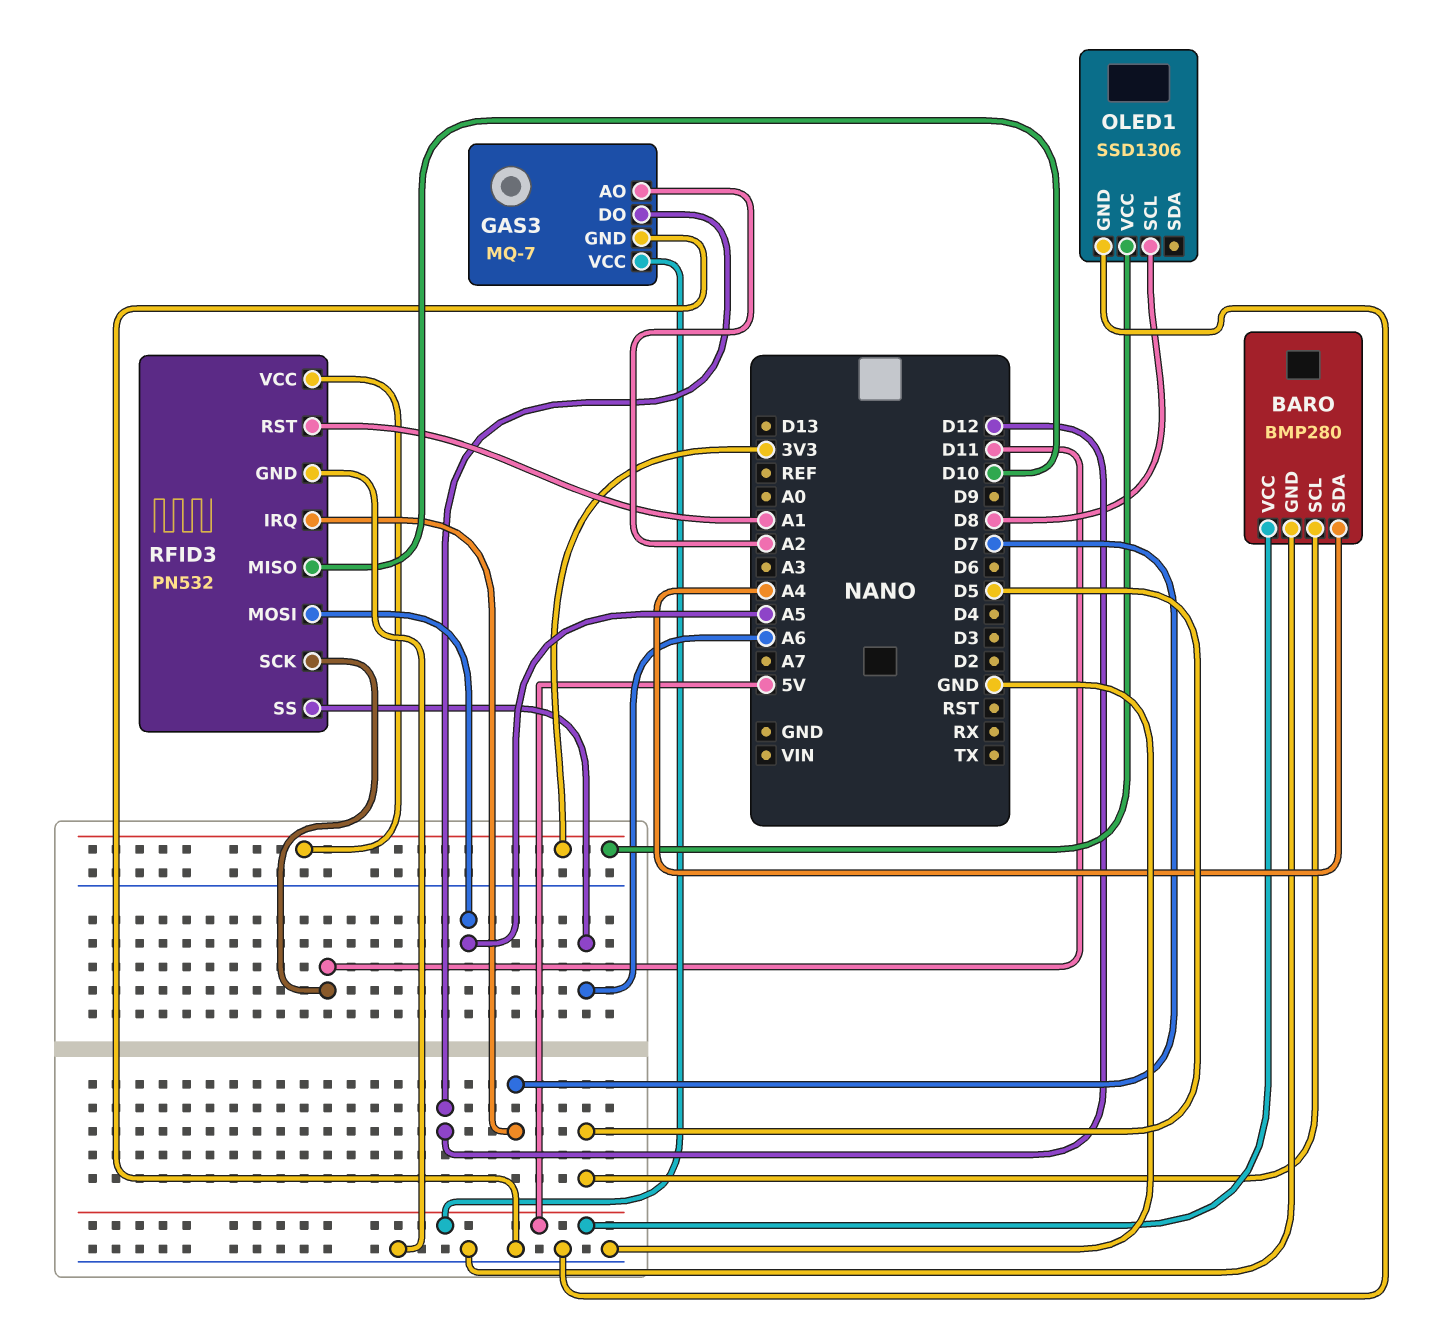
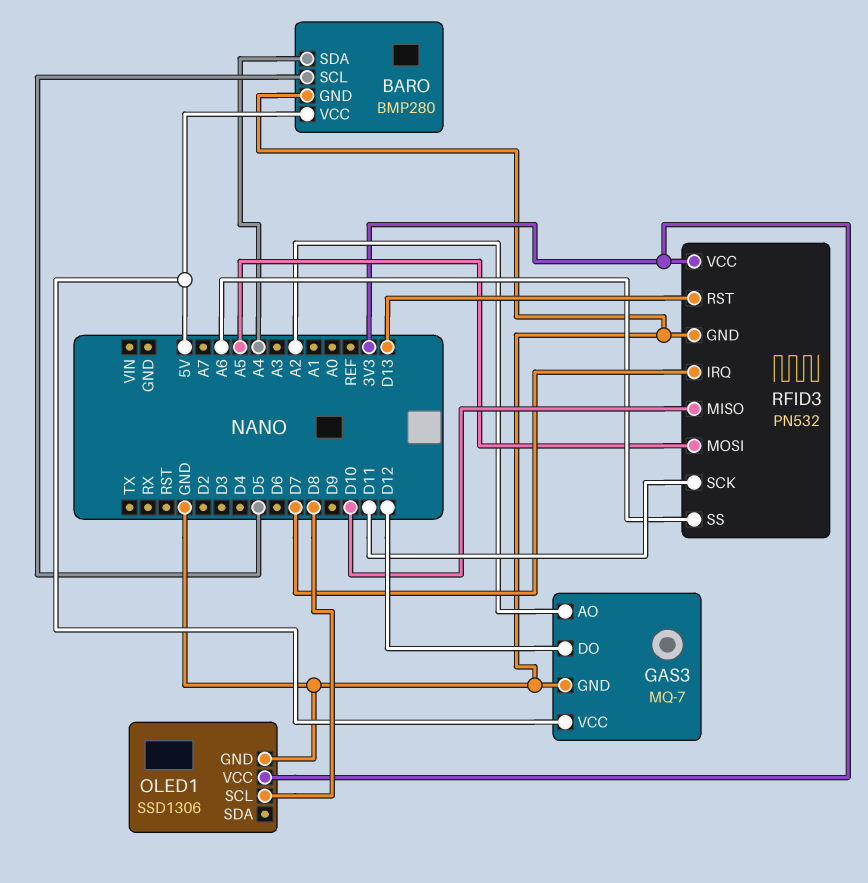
RFID3 pin RST: A1 -> D13

